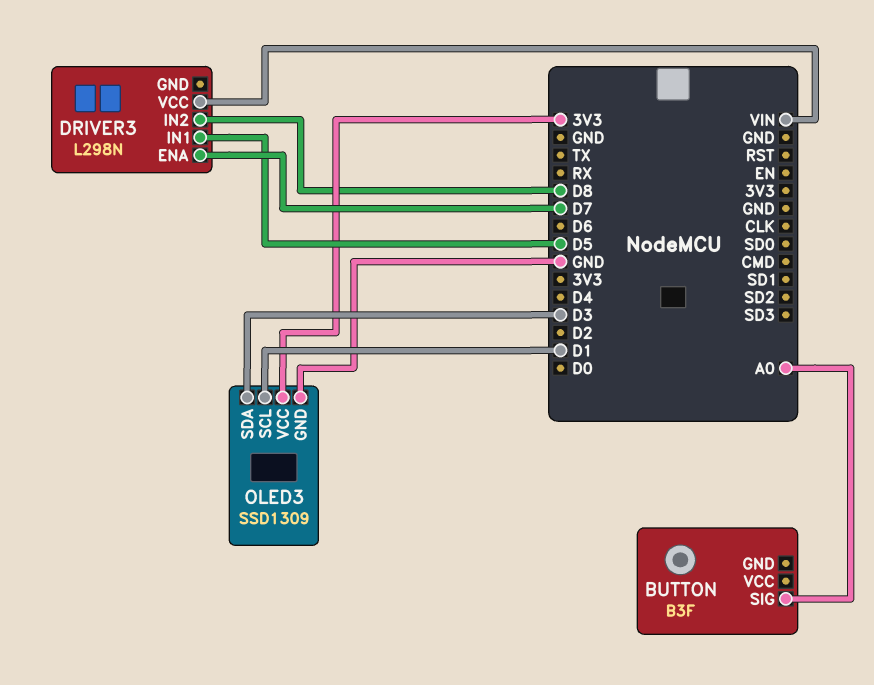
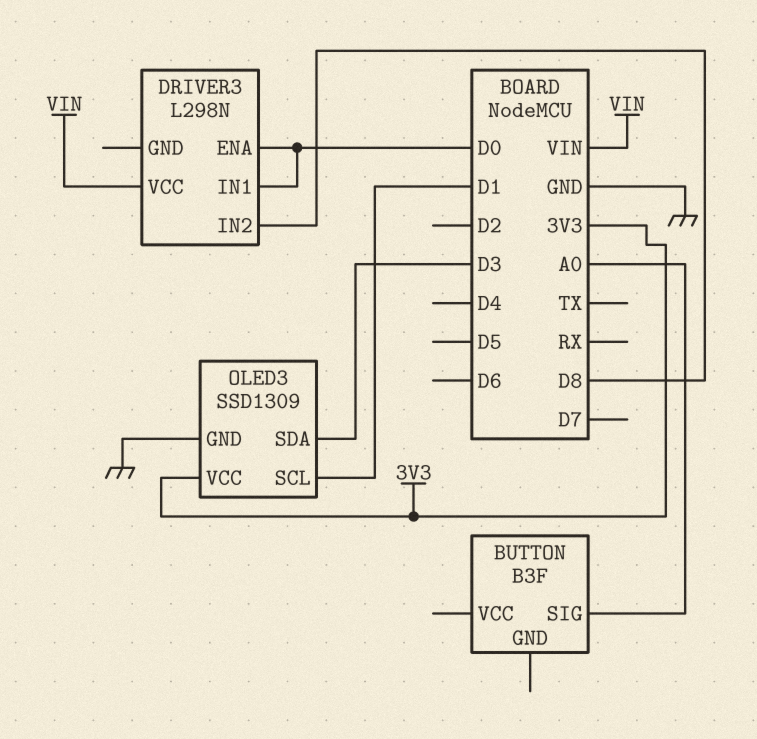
DRIVER3 pin ENA: D7 -> D0
DRIVER3 pin IN1: D5 -> D0

